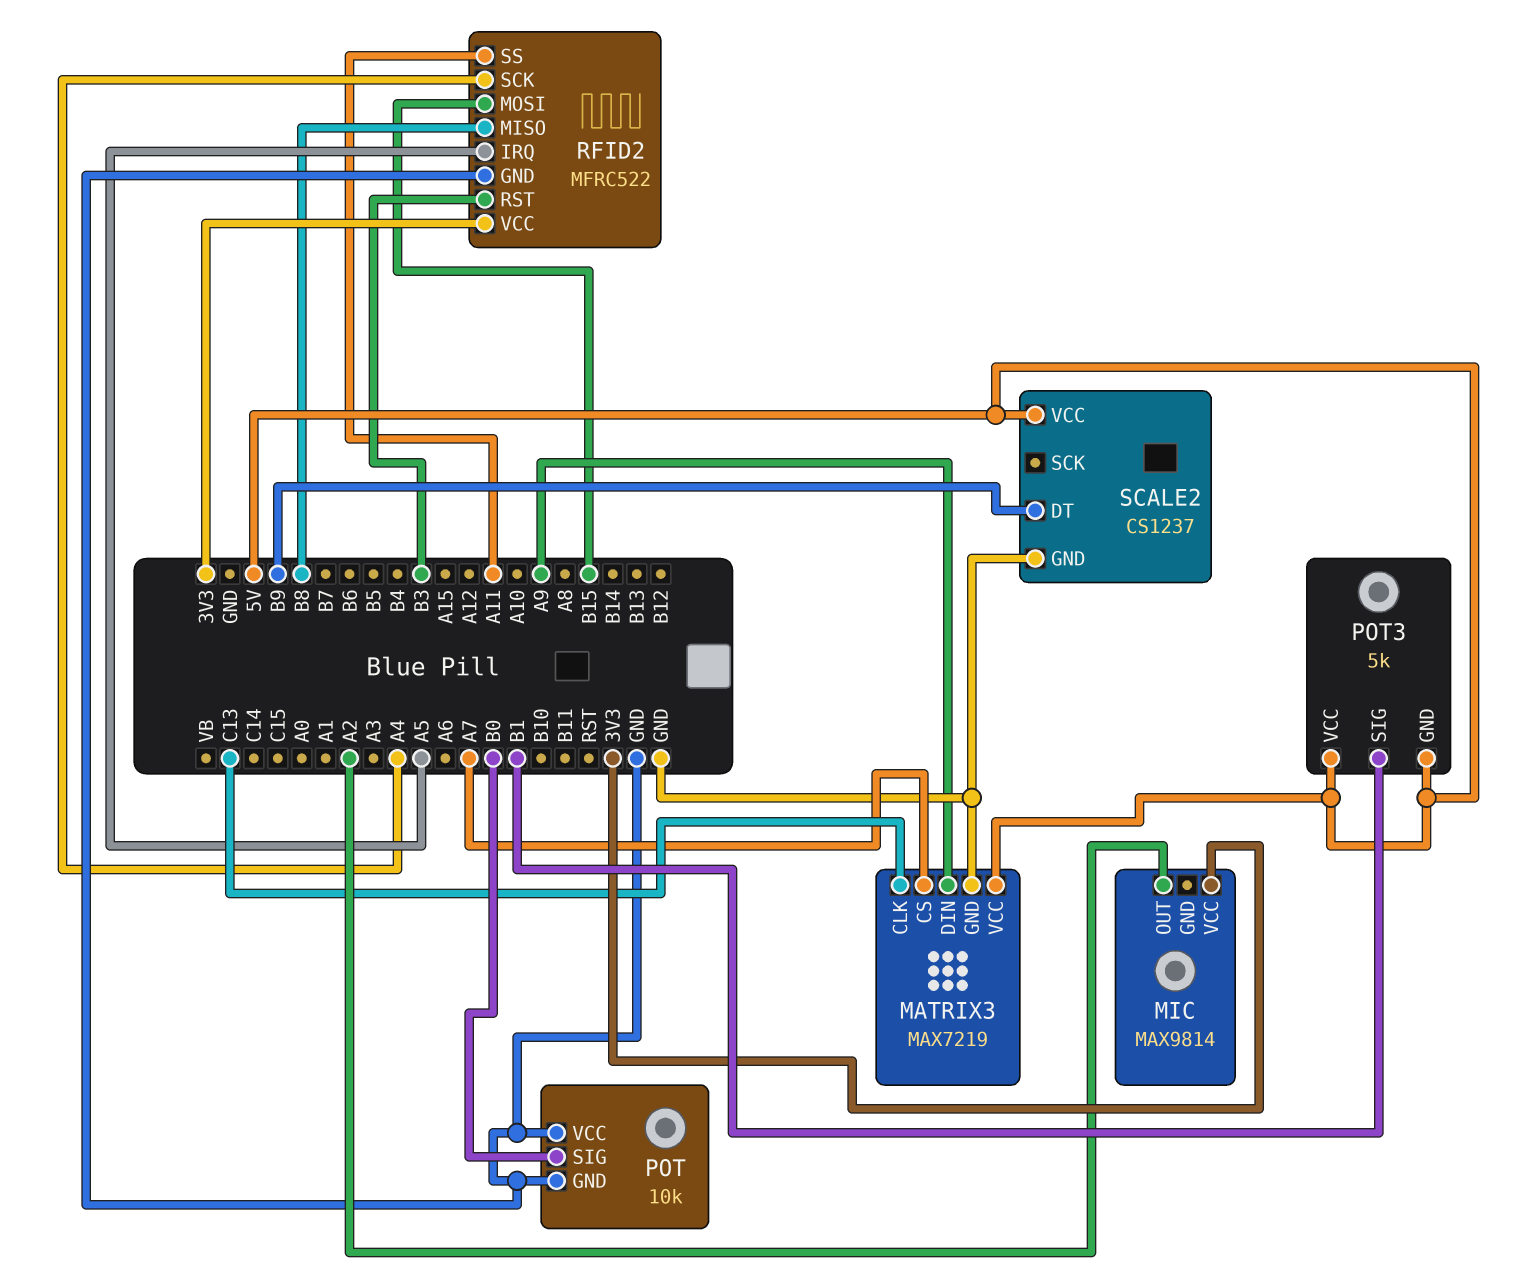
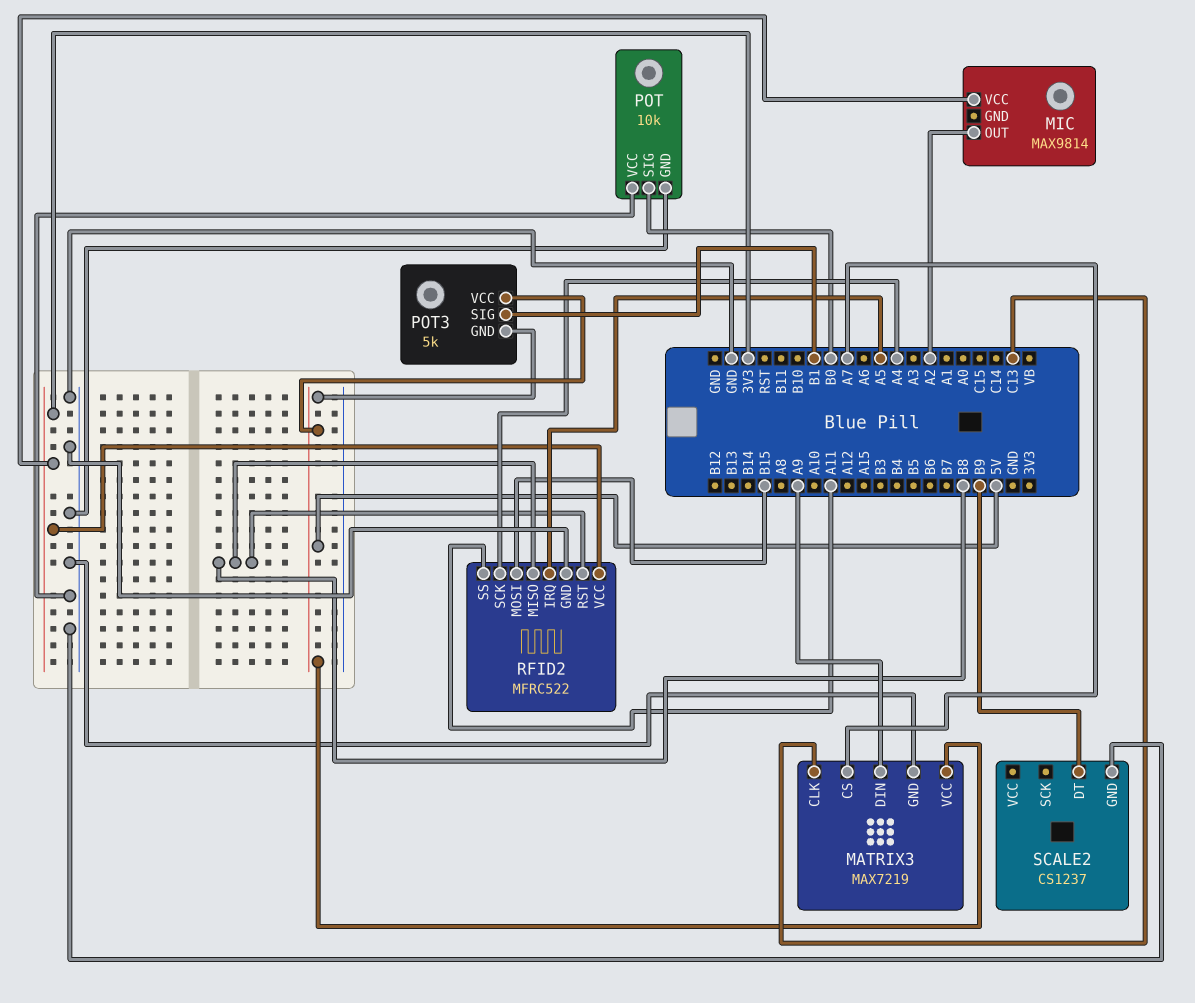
RFID2 pin RST: B3 -> B8
SCALE2 pin VCC: 5V -> none

